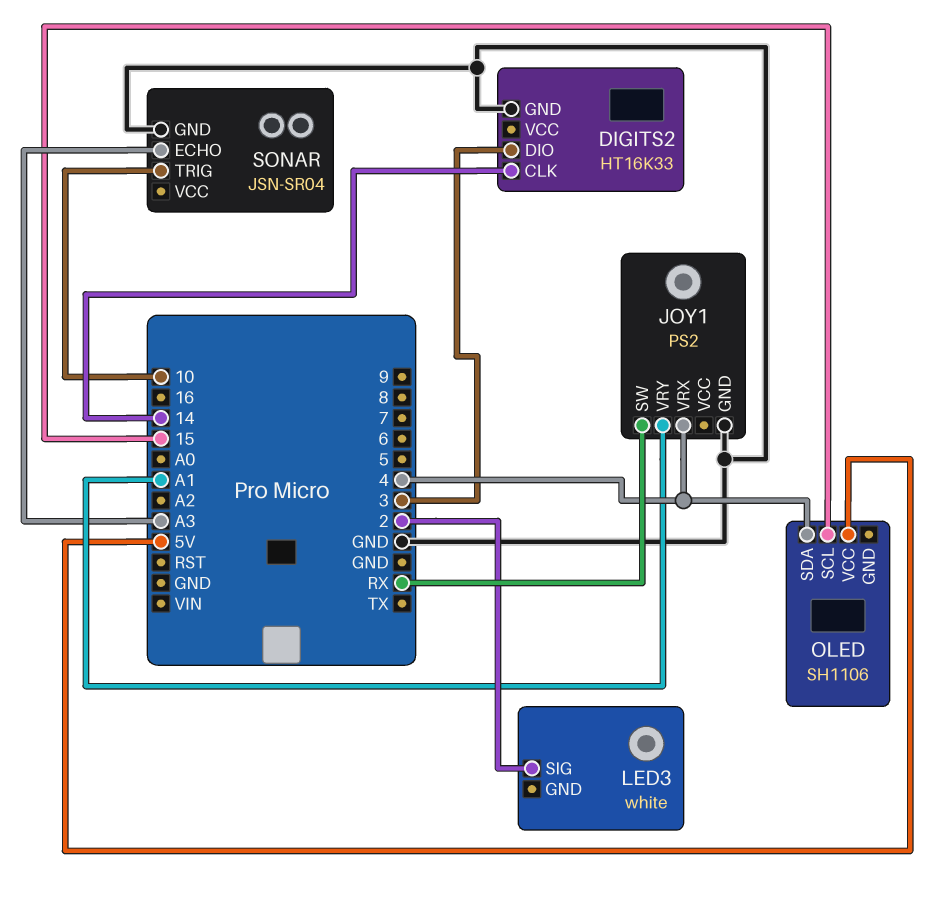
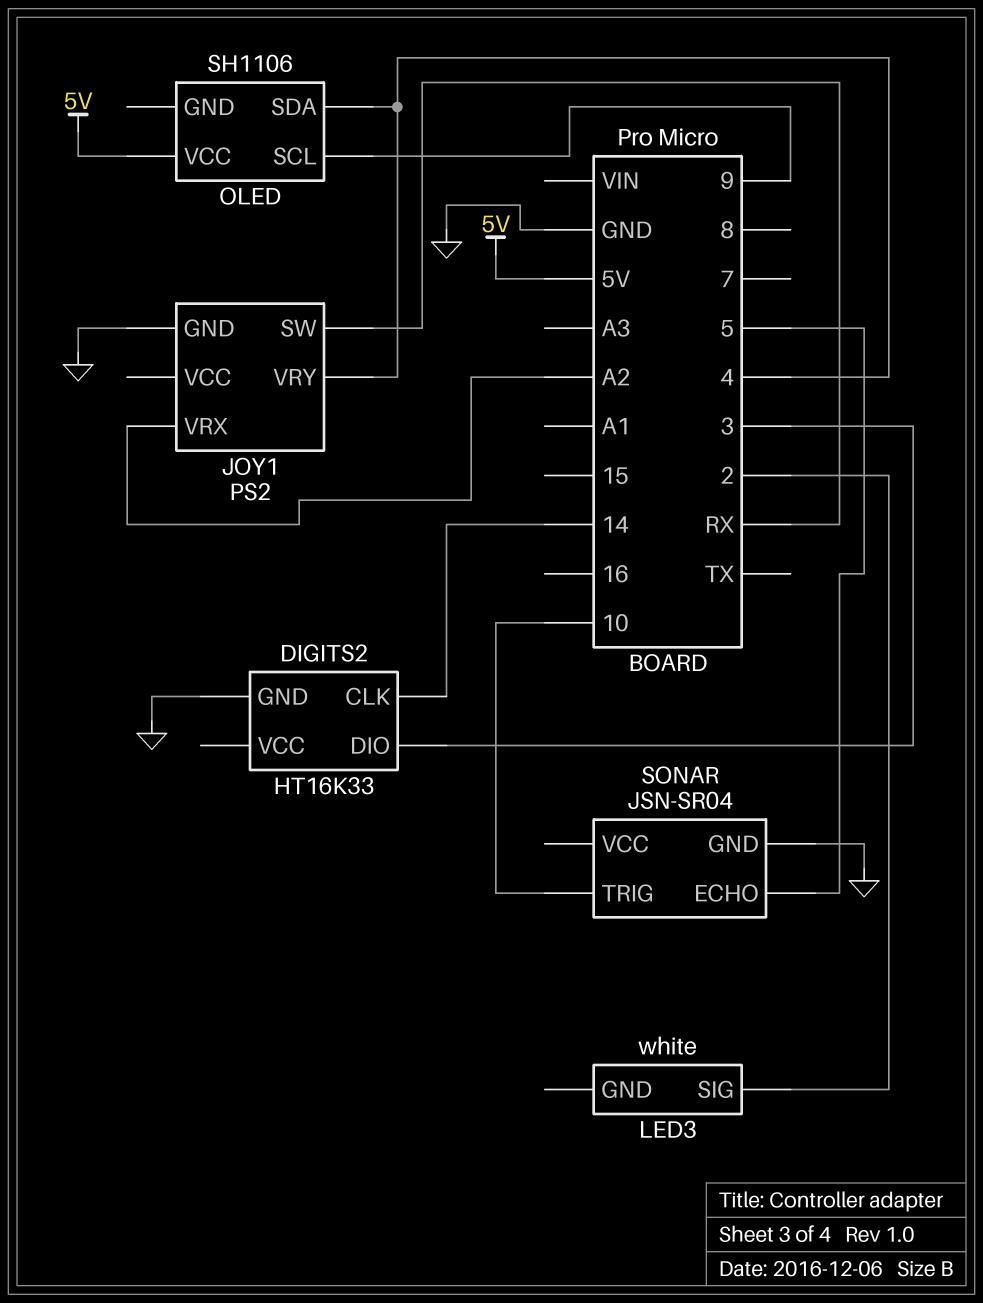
JOY1 pin VRX: 4 -> A2
JOY1 pin VRY: A1 -> 4
OLED pin SCL: 15 -> 9
SONAR pin ECHO: A3 -> 5

